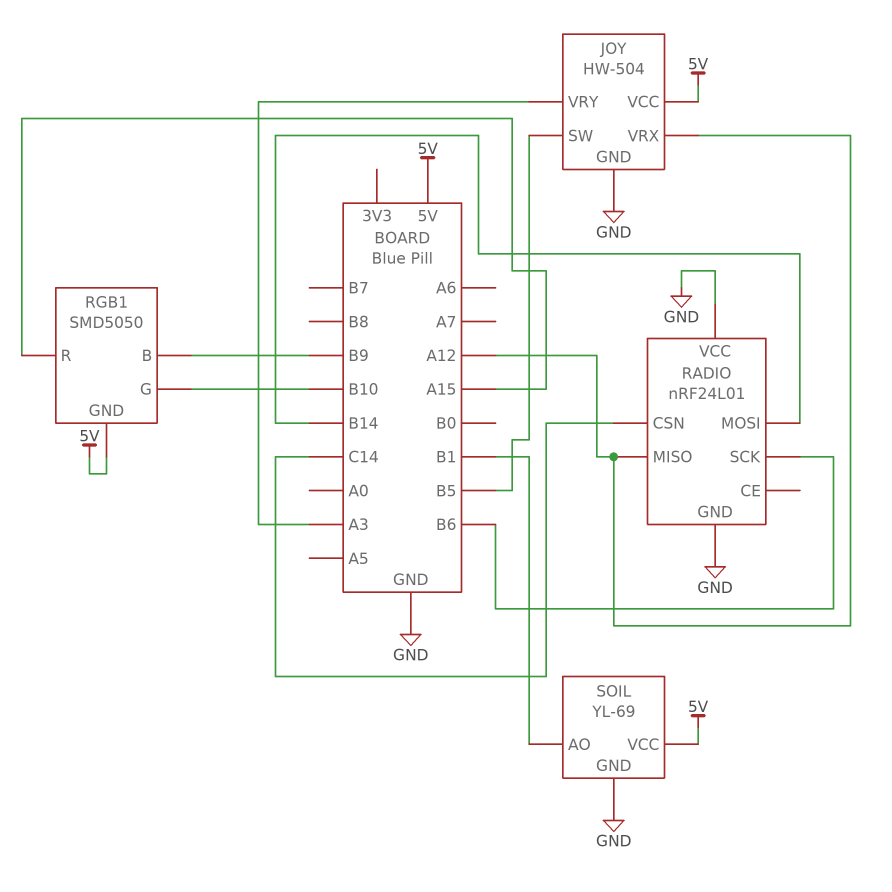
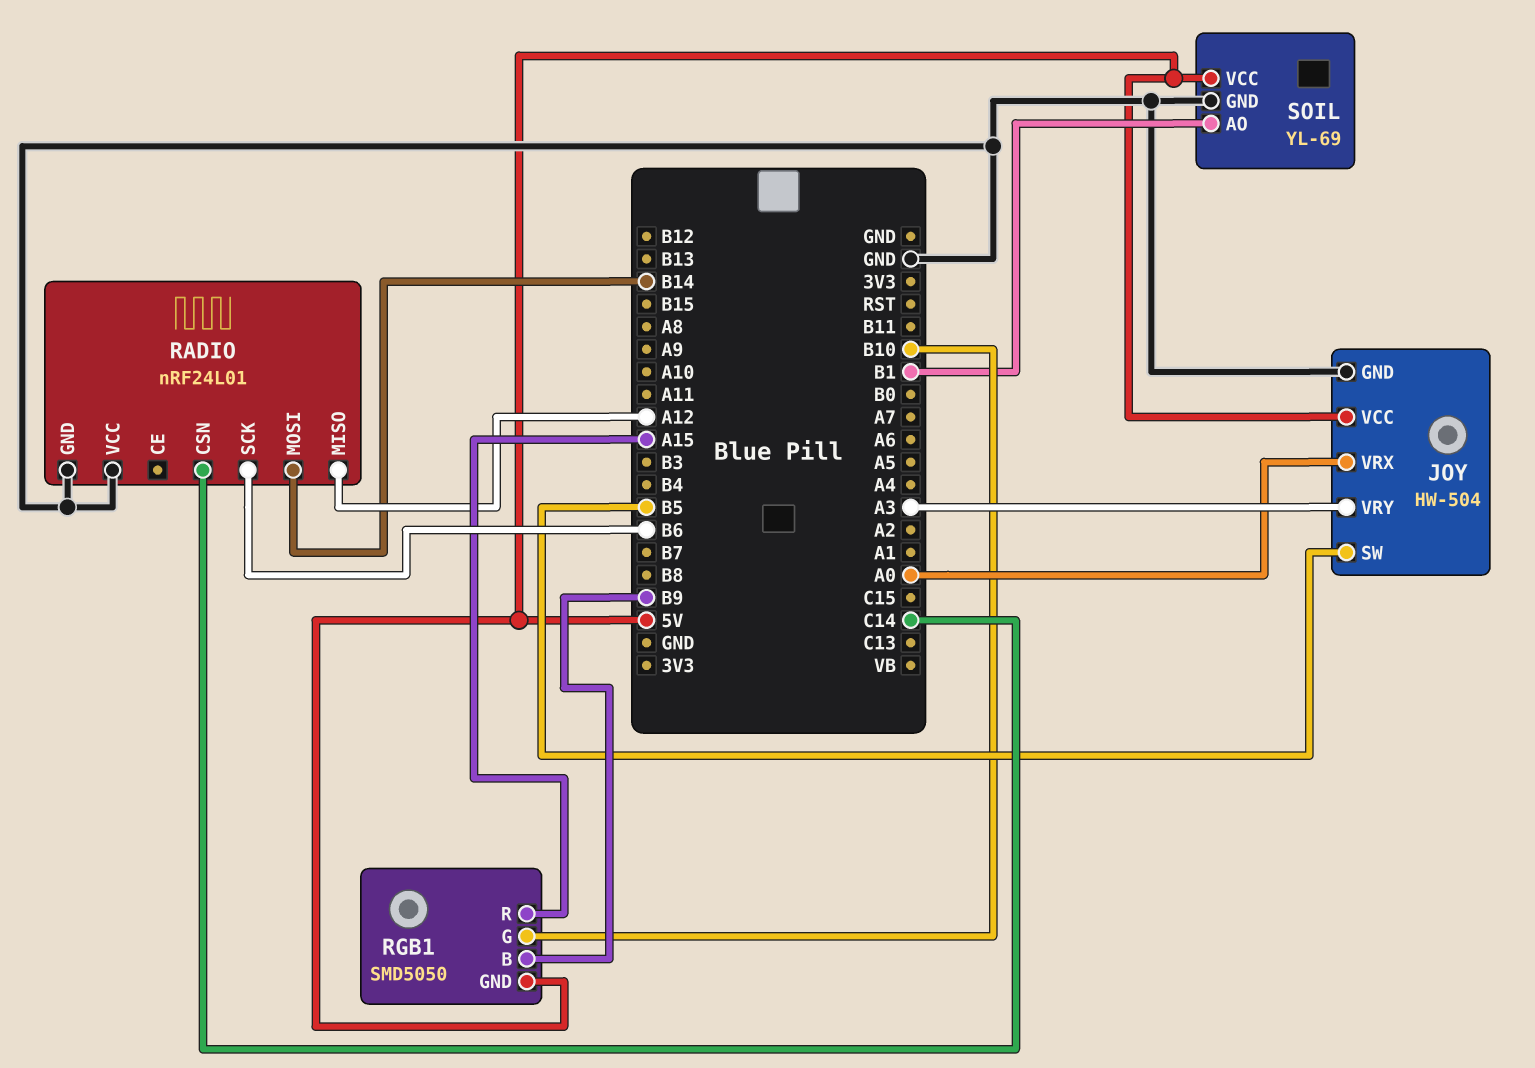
JOY pin VRX: A12 -> A0

